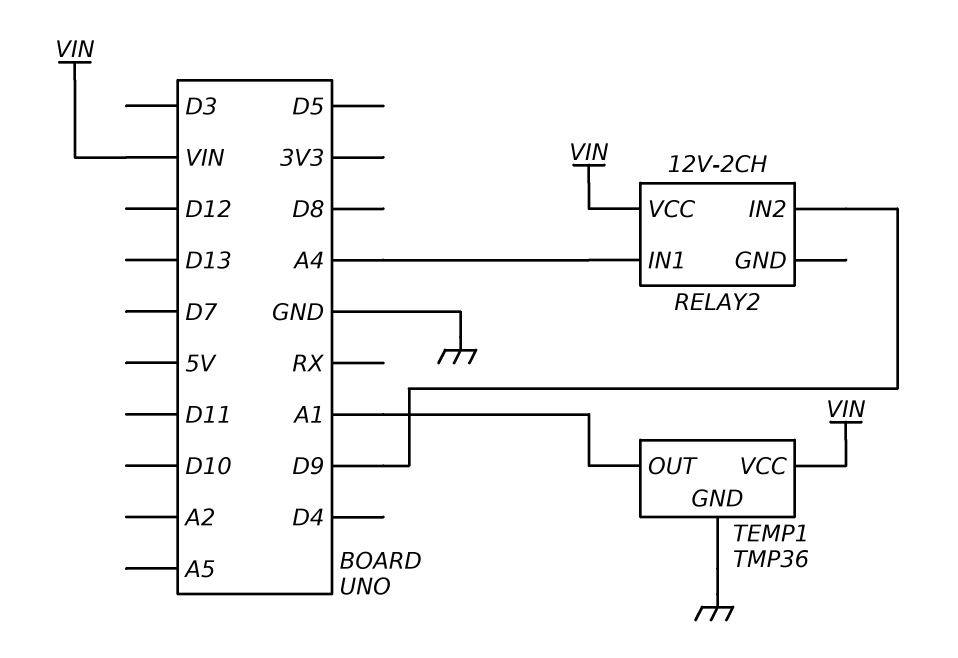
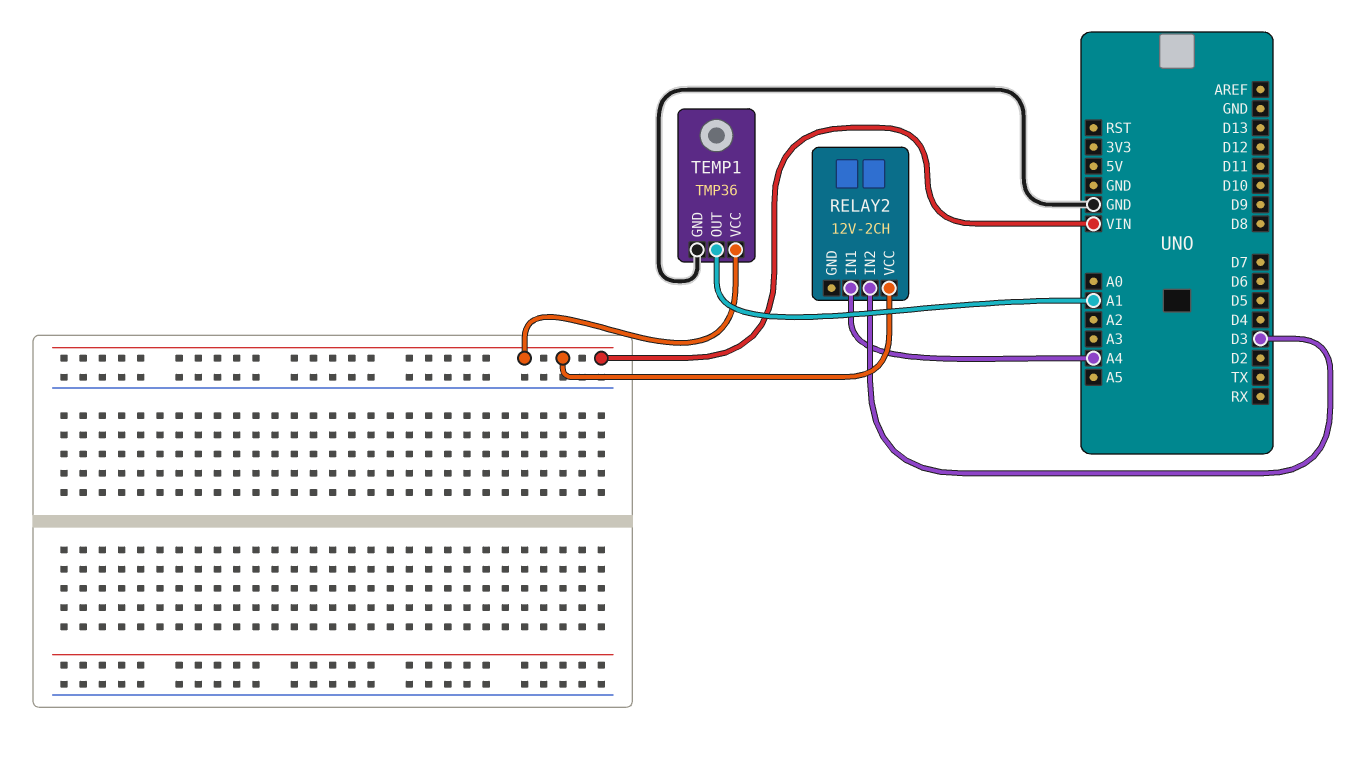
RELAY2 pin IN2: D9 -> D3

